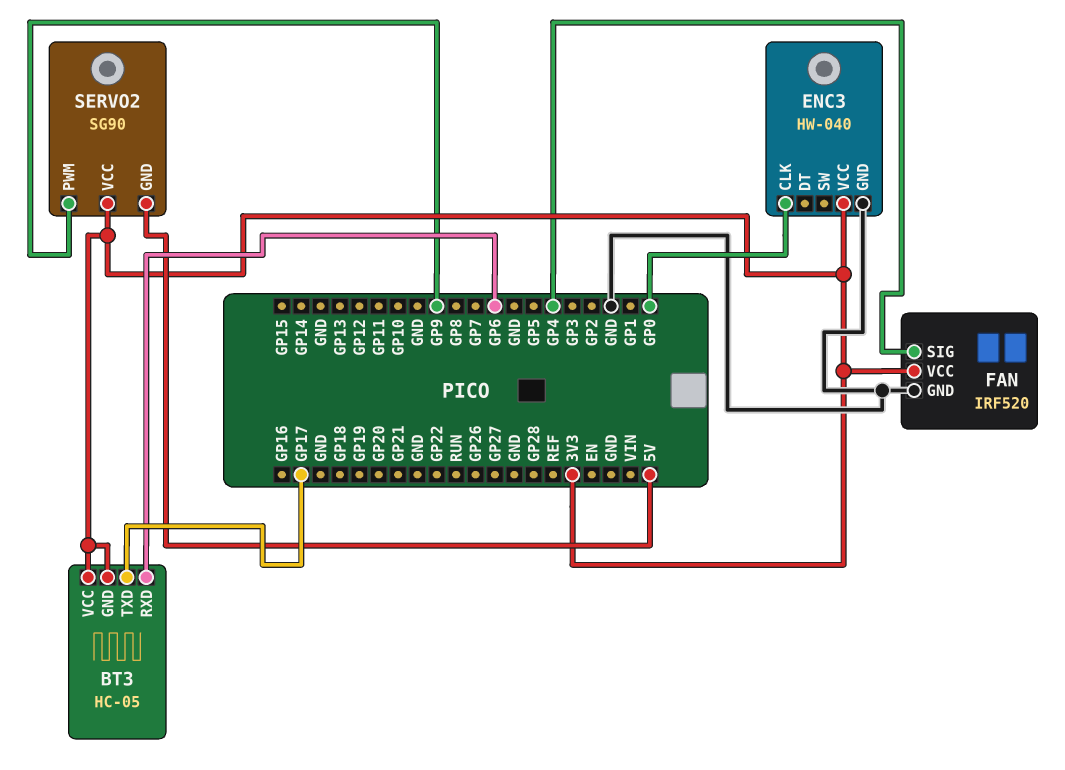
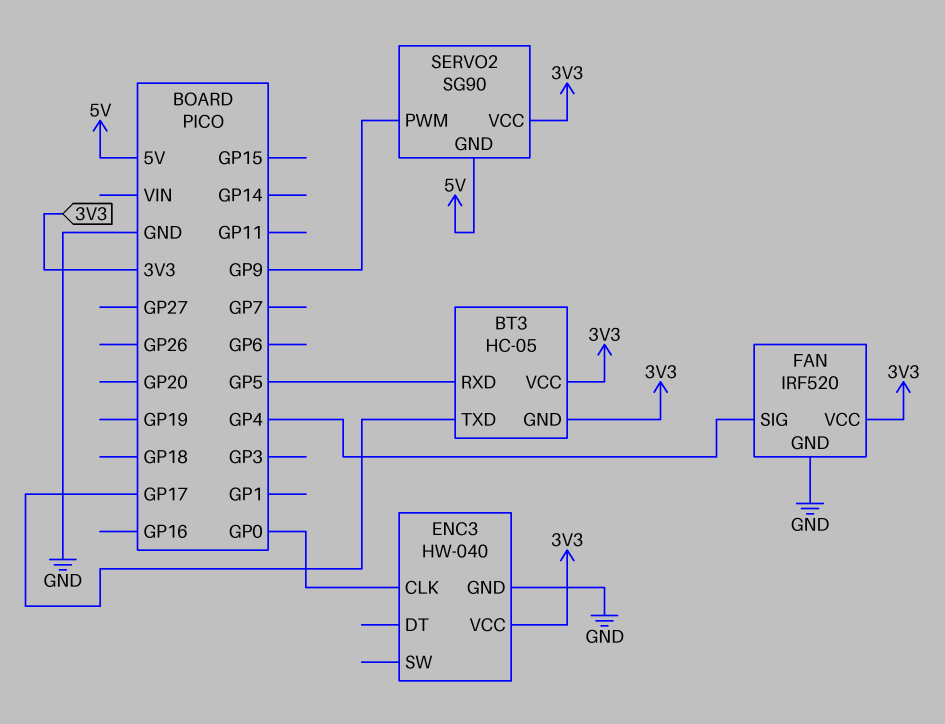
BT3 pin RXD: GP6 -> GP5

